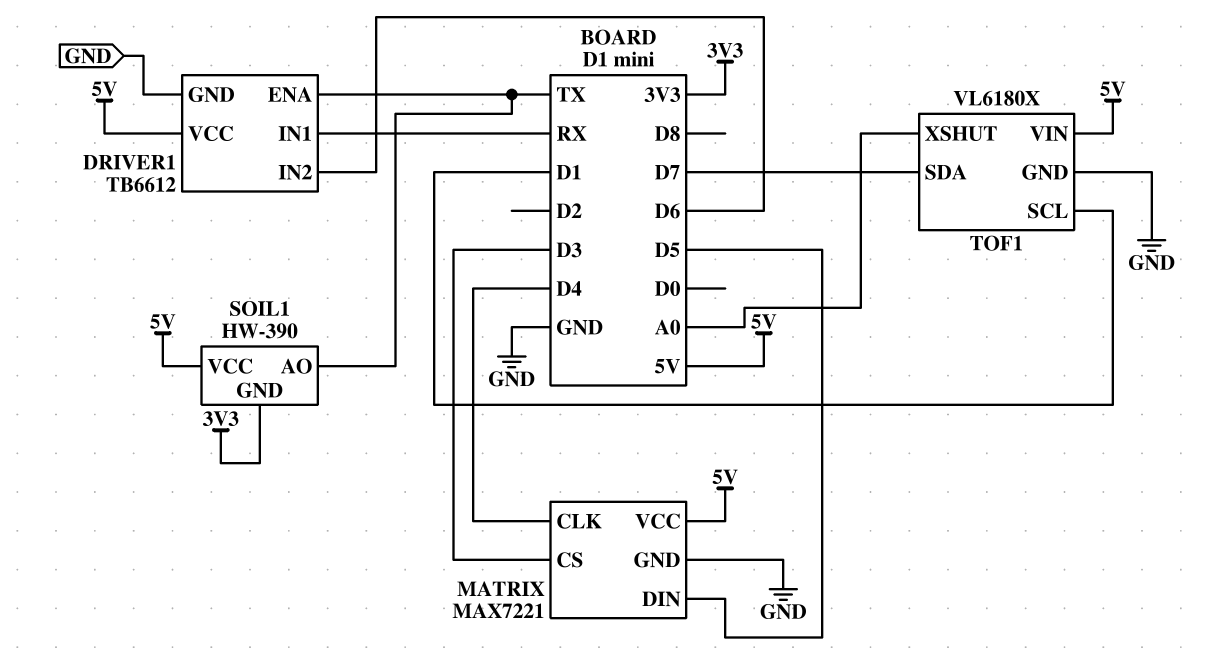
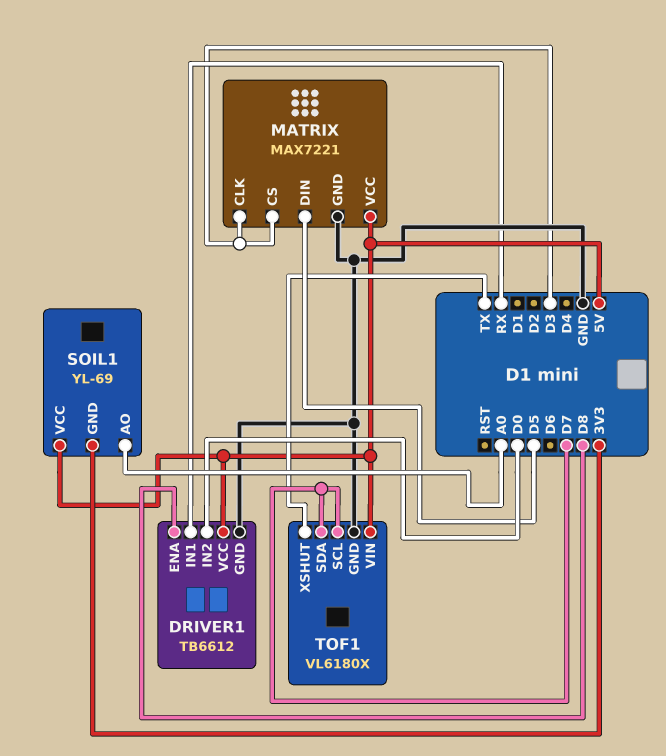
DRIVER1 pin ENA: TX -> D8
DRIVER1 pin IN2: D6 -> D0
MATRIX pin CLK: D4 -> D3
SOIL1: HW-390 -> YL-69
SOIL1 pin AO: TX -> A0
TOF1 pin SCL: D1 -> D7
TOF1 pin XSHUT: A0 -> TX

